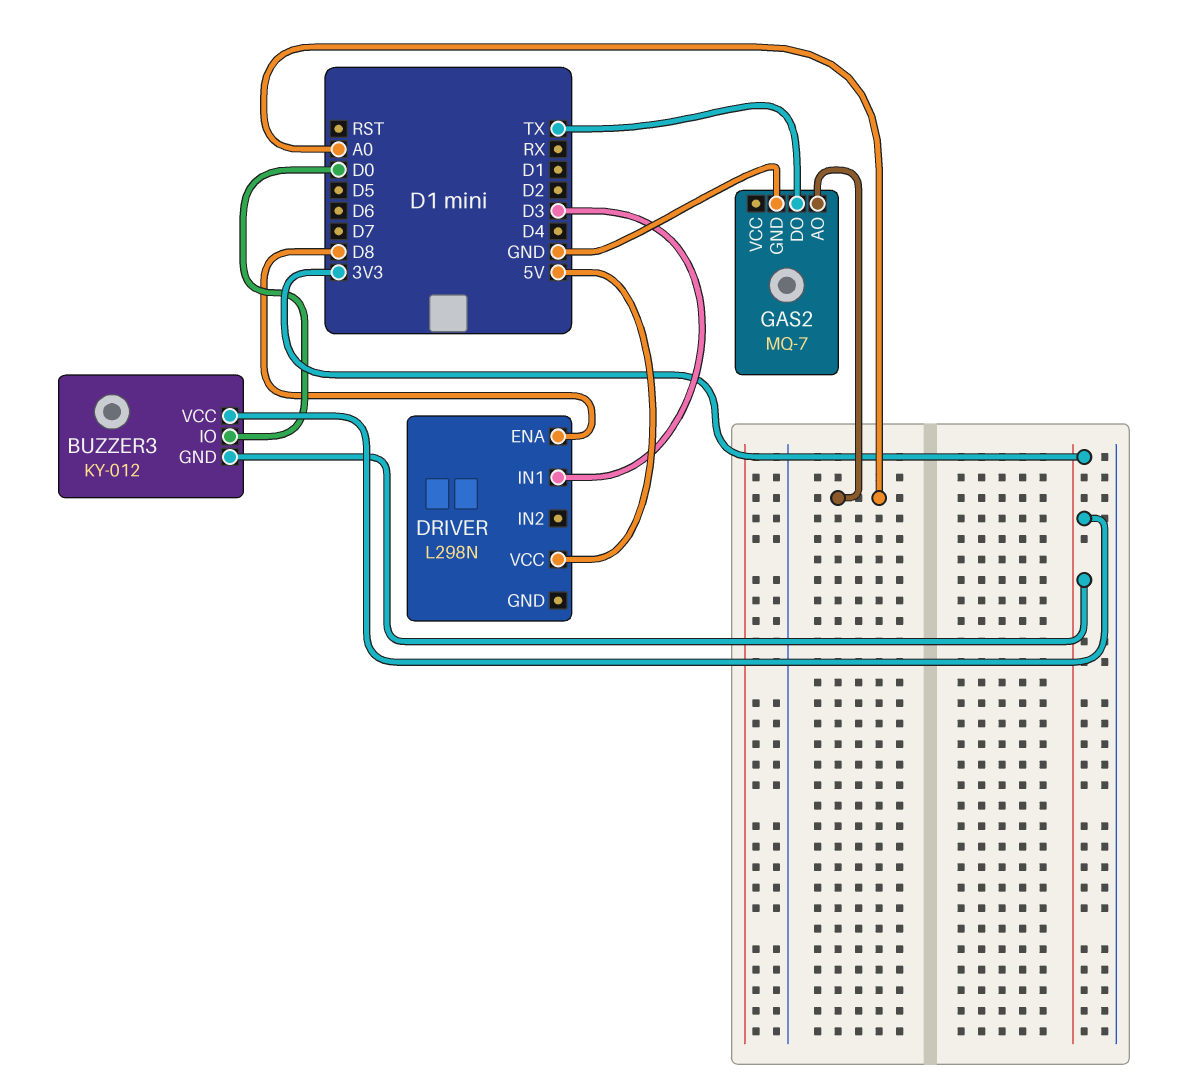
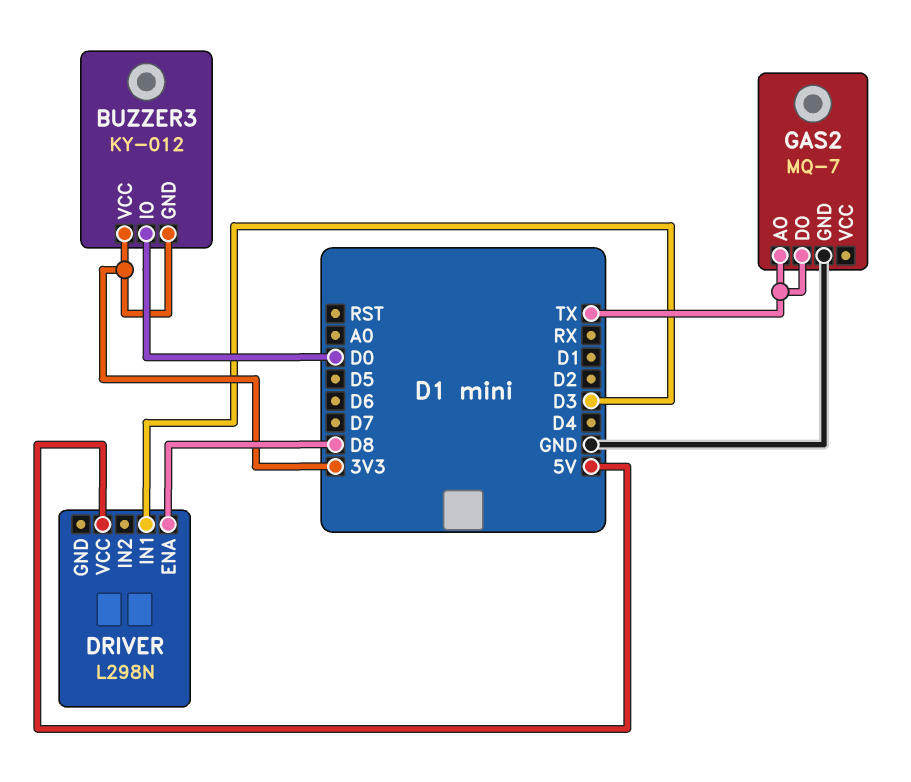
GAS2 pin AO: A0 -> TX

